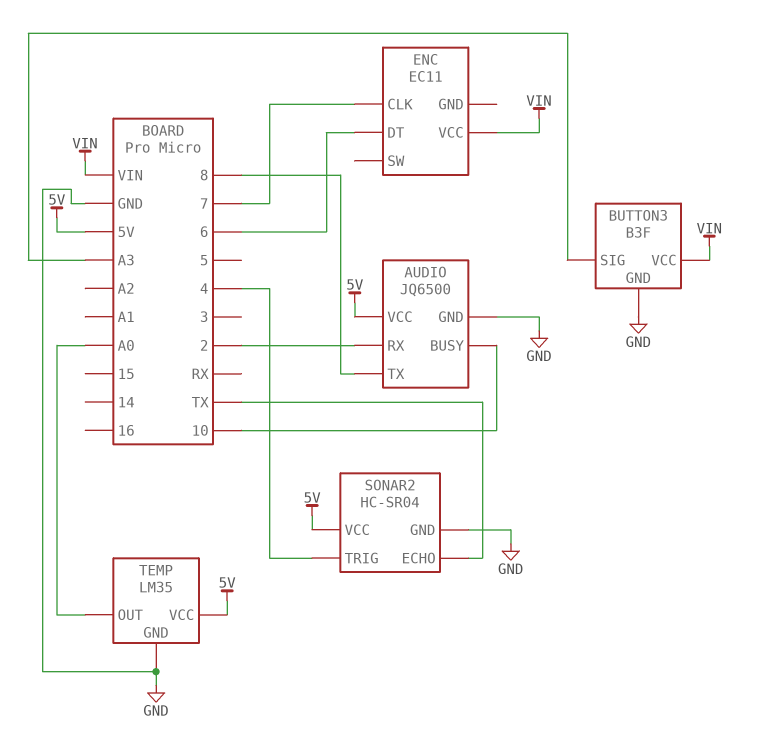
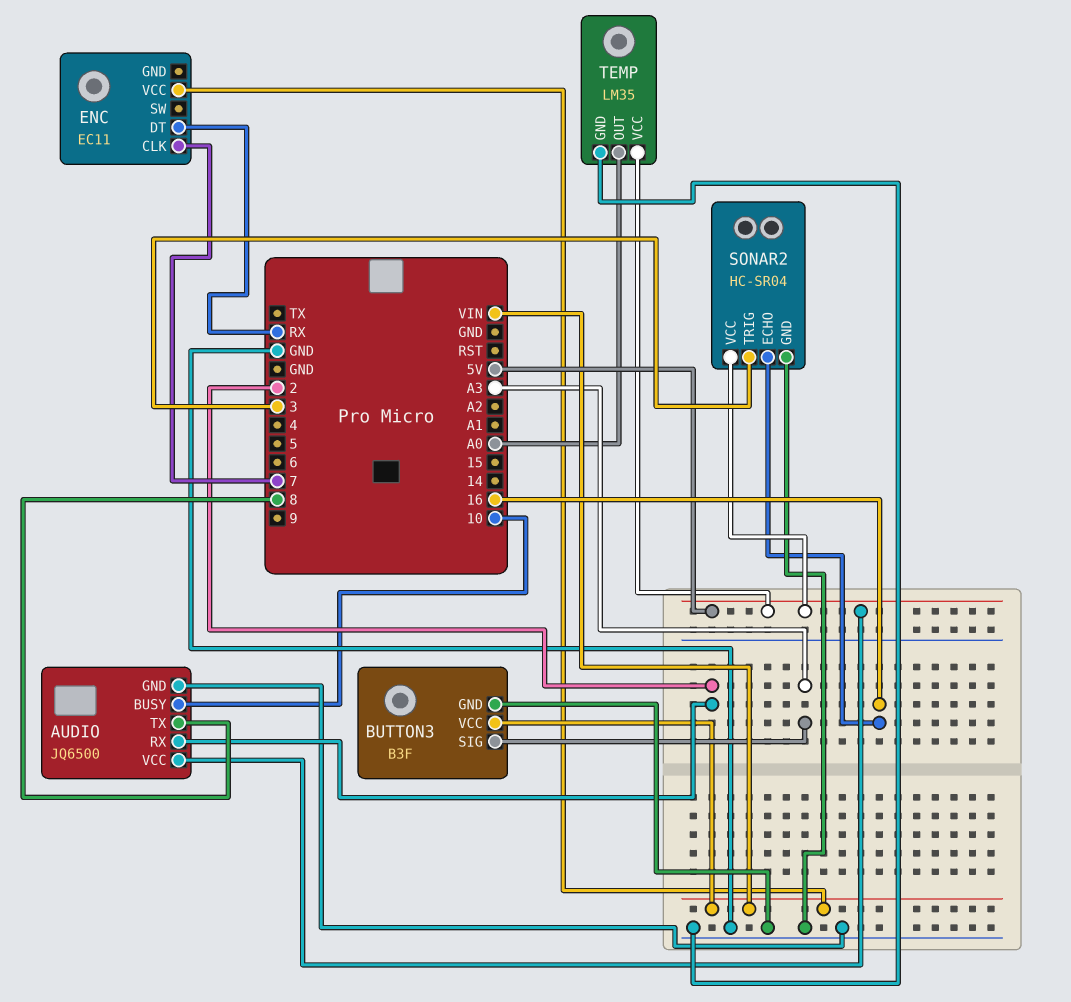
ENC pin DT: 6 -> RX
SONAR2 pin ECHO: TX -> 16
SONAR2 pin TRIG: 4 -> 3

